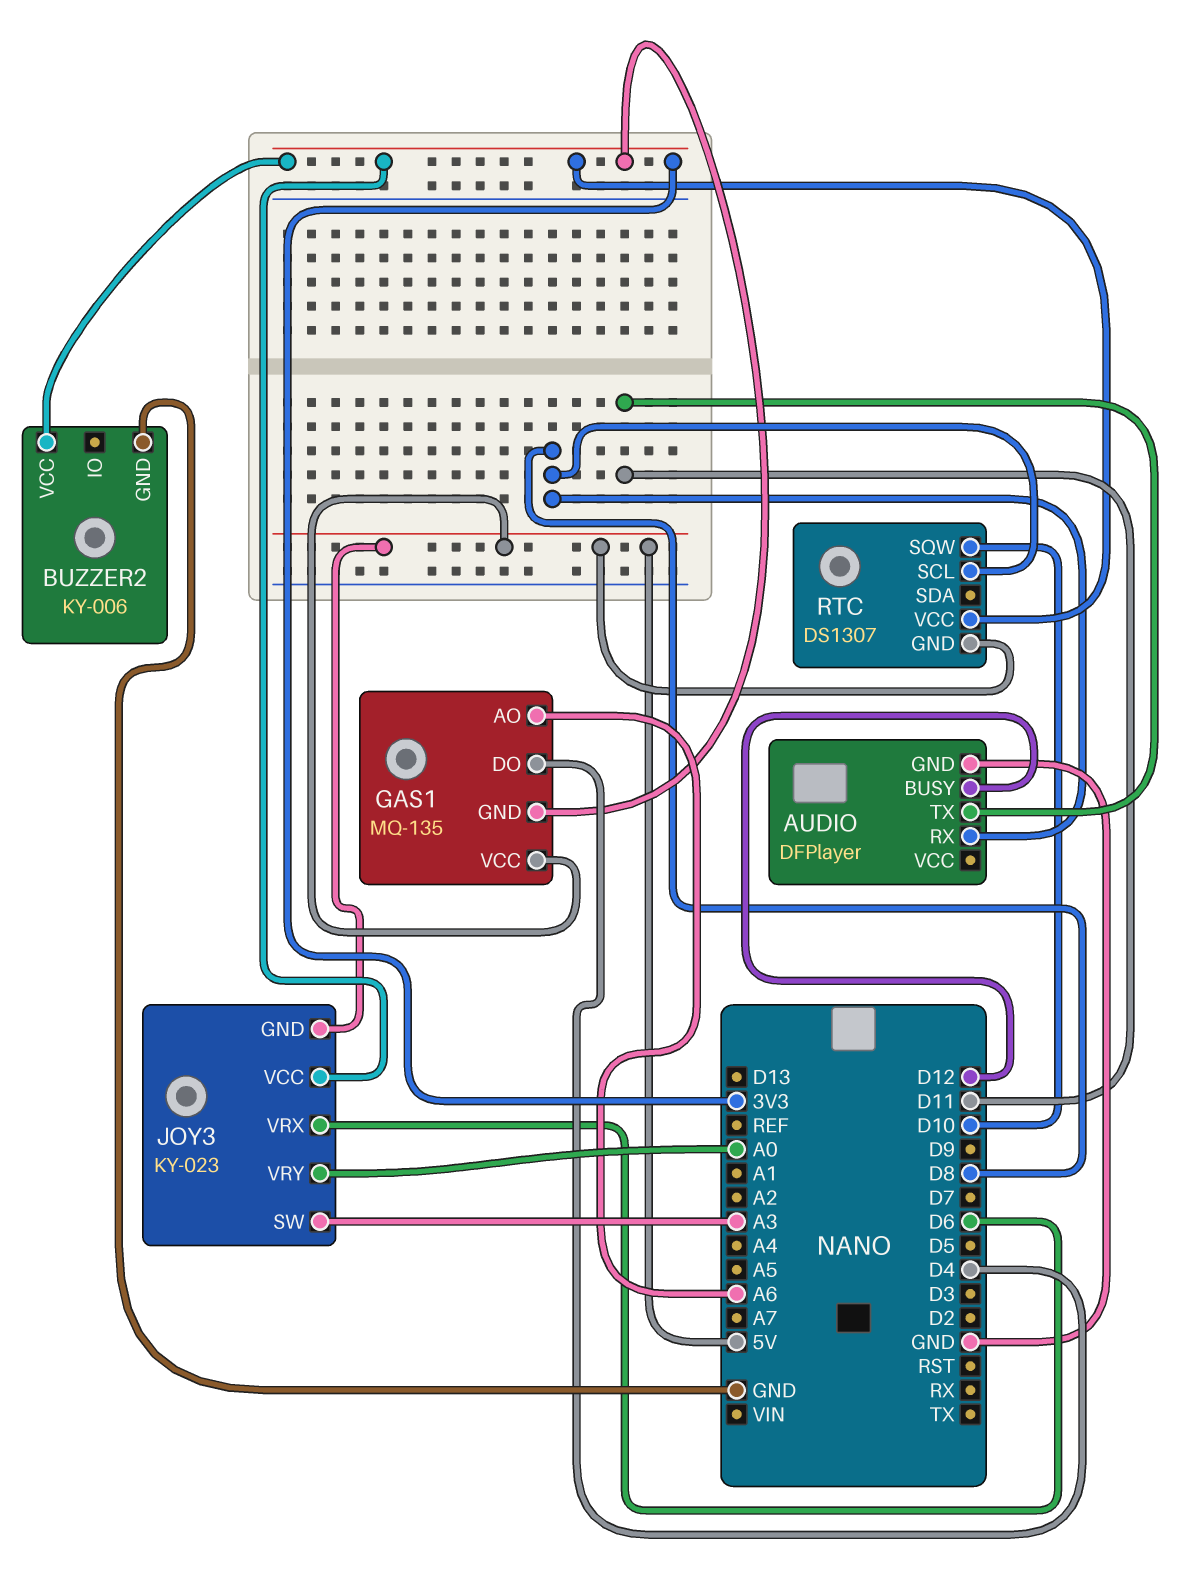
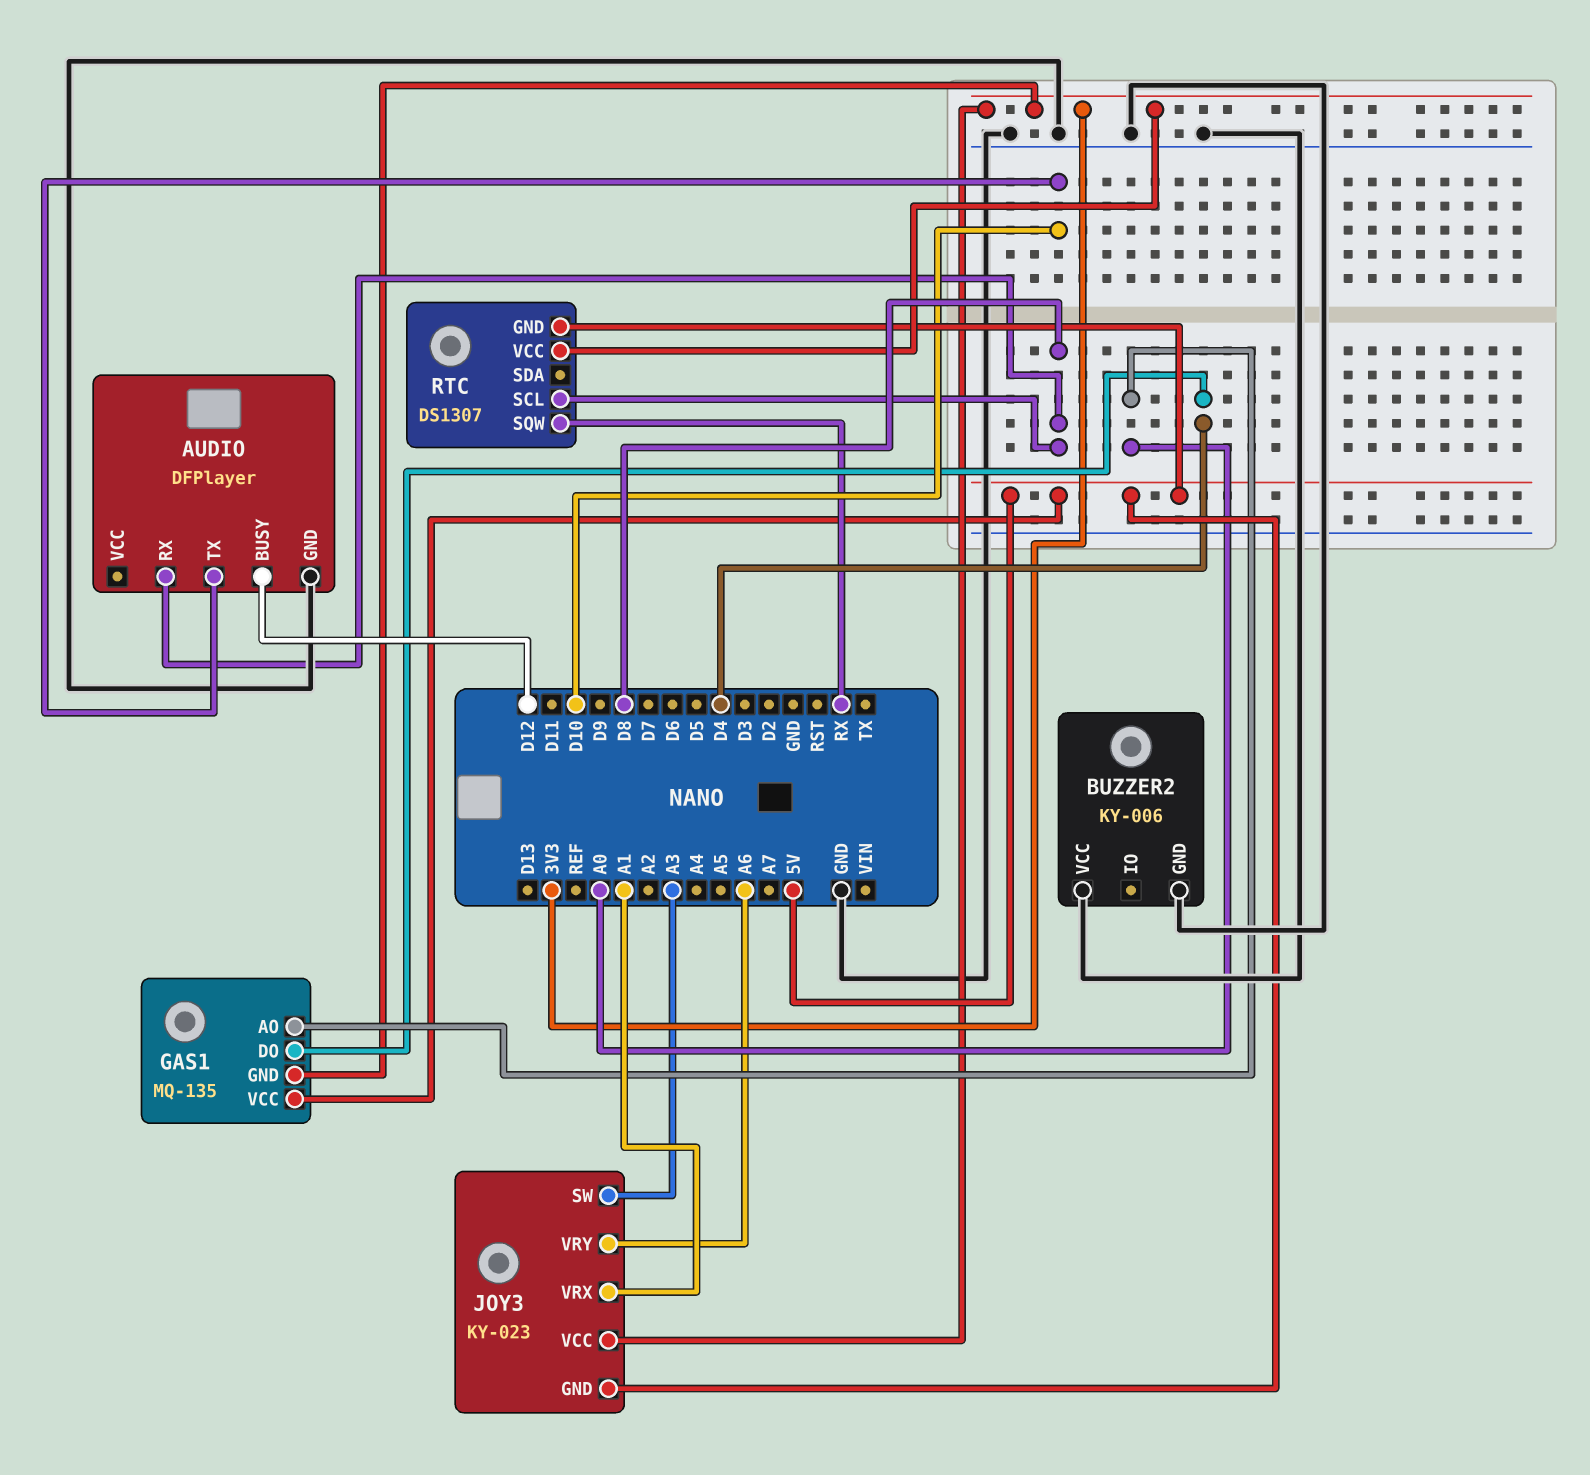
AUDIO pin TX: D11 -> D10
BUZZER2 pin VCC: 3V3 -> GND
GAS1 pin AO: A6 -> A0
JOY3 pin VRX: D6 -> A1
JOY3 pin VRY: A0 -> A6
RTC pin SQW: D10 -> RX

